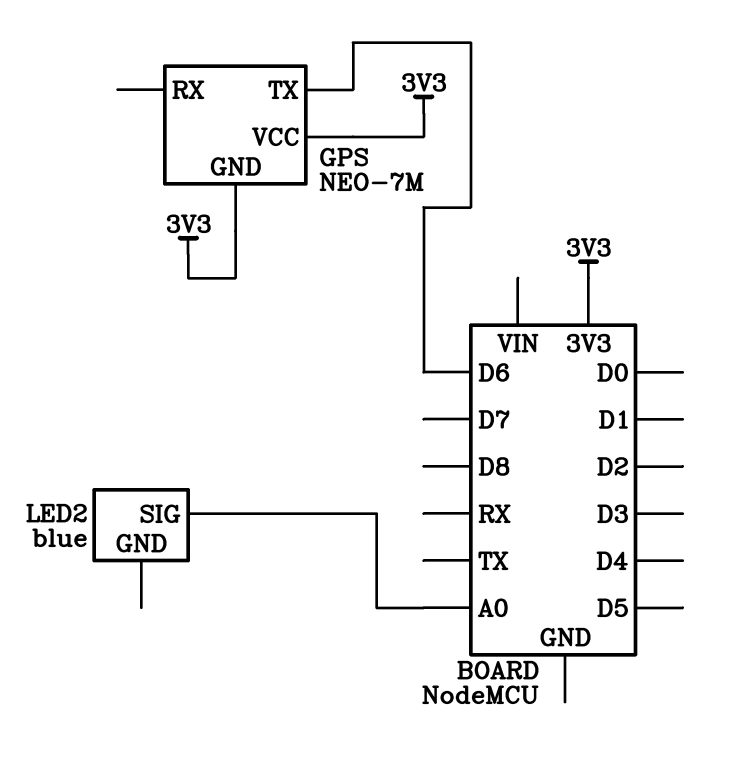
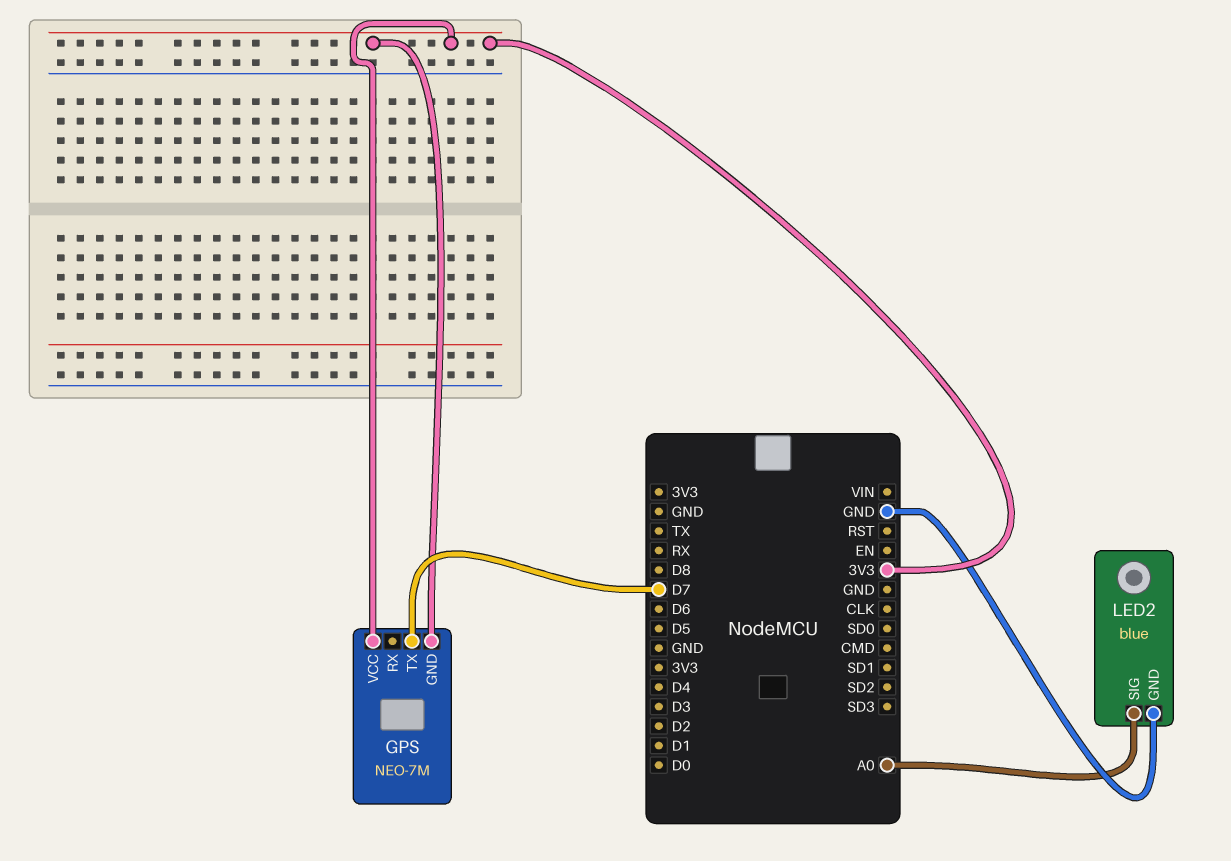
GPS pin TX: D6 -> D7
LED2 pin GND: none -> GND

